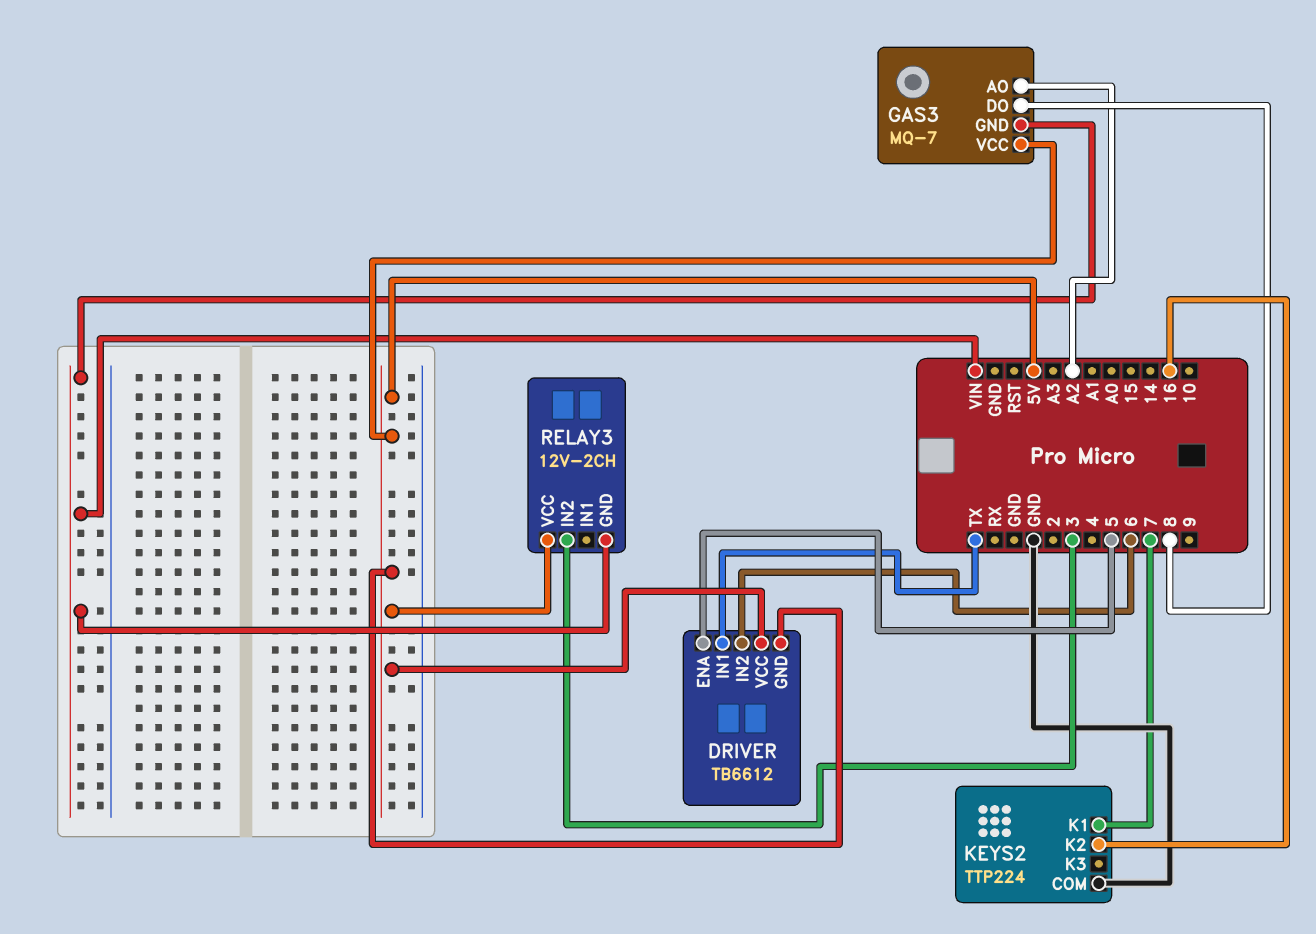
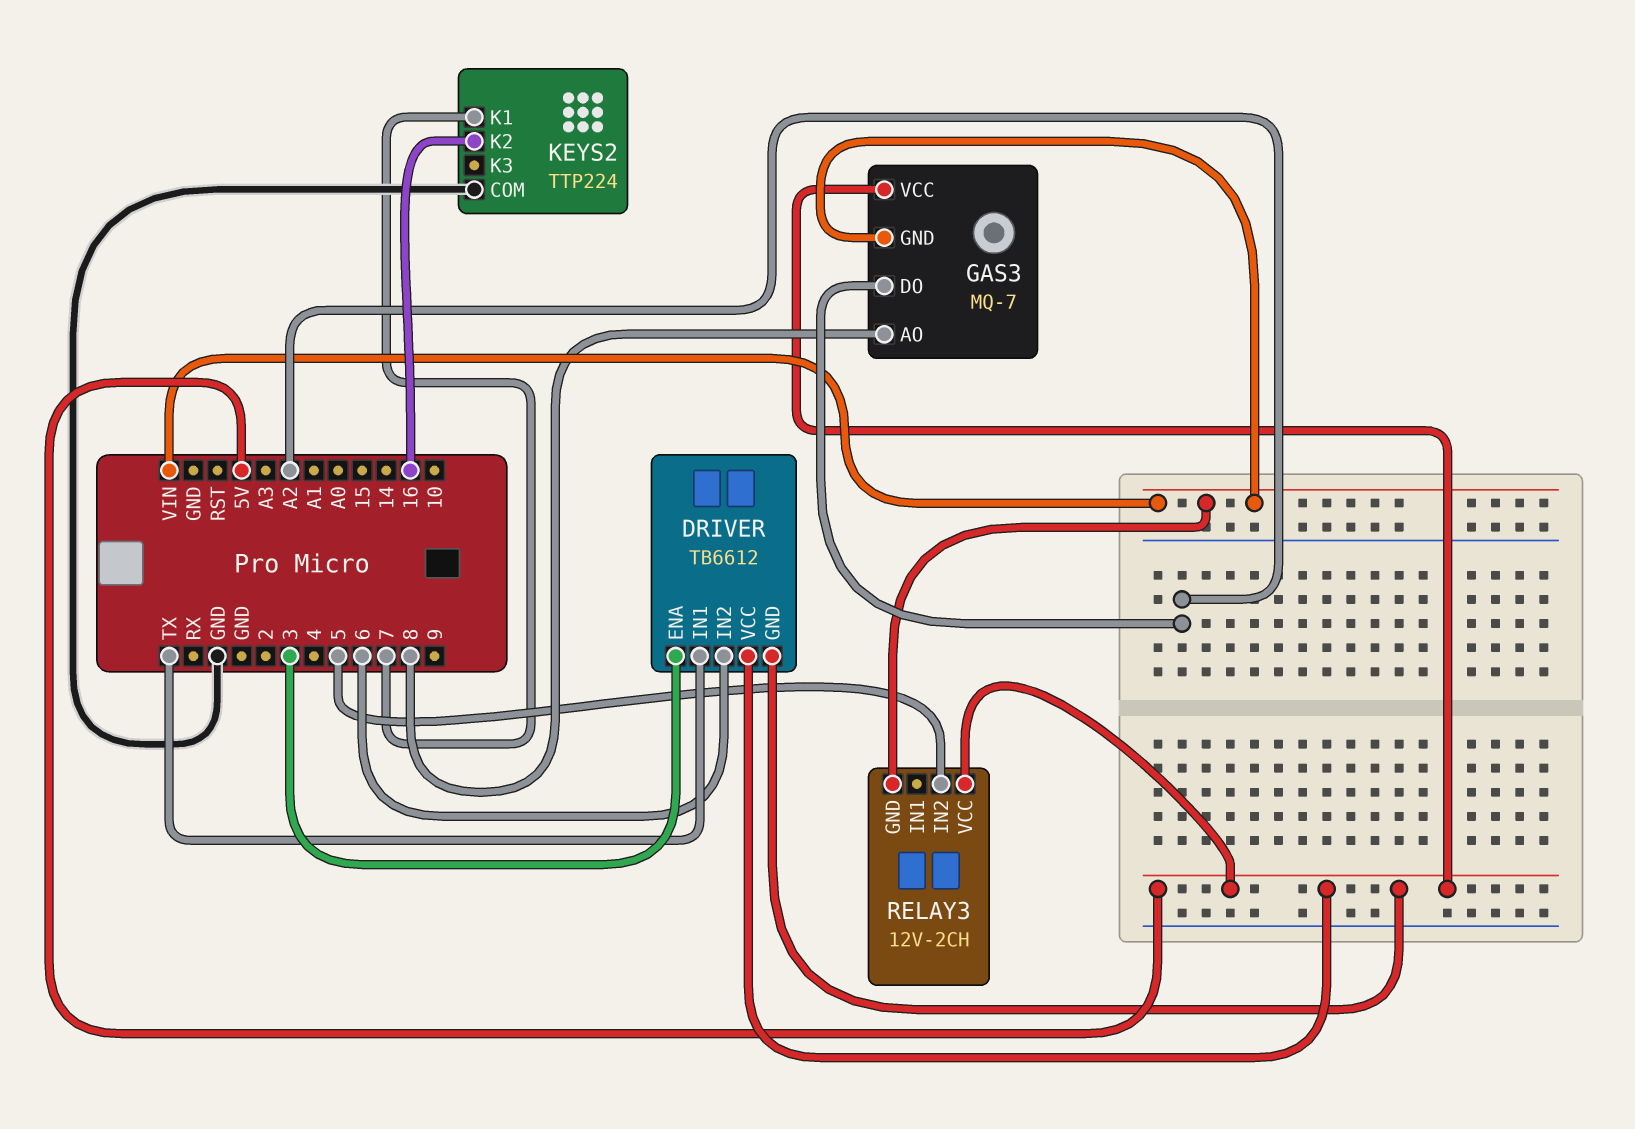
DRIVER pin ENA: 5 -> 3
GAS3 pin AO: A2 -> 8
GAS3 pin DO: 8 -> A2
RELAY3 pin IN2: 3 -> 5

